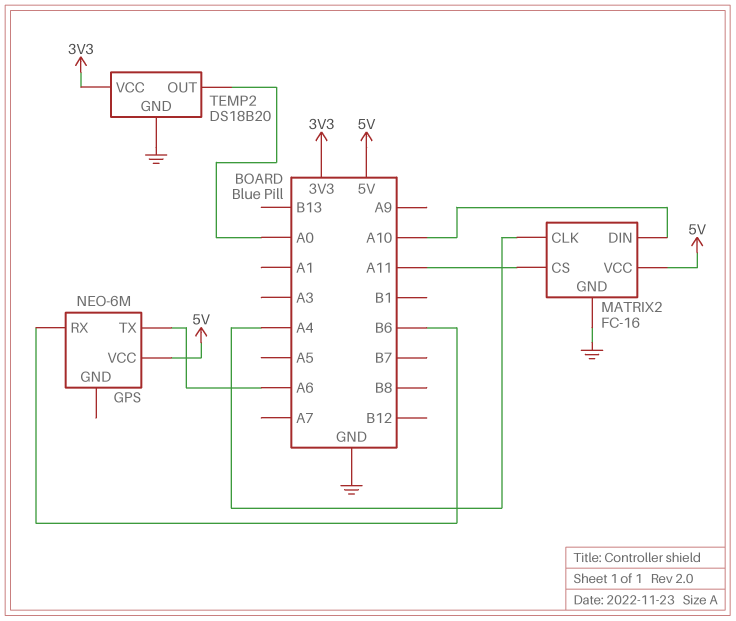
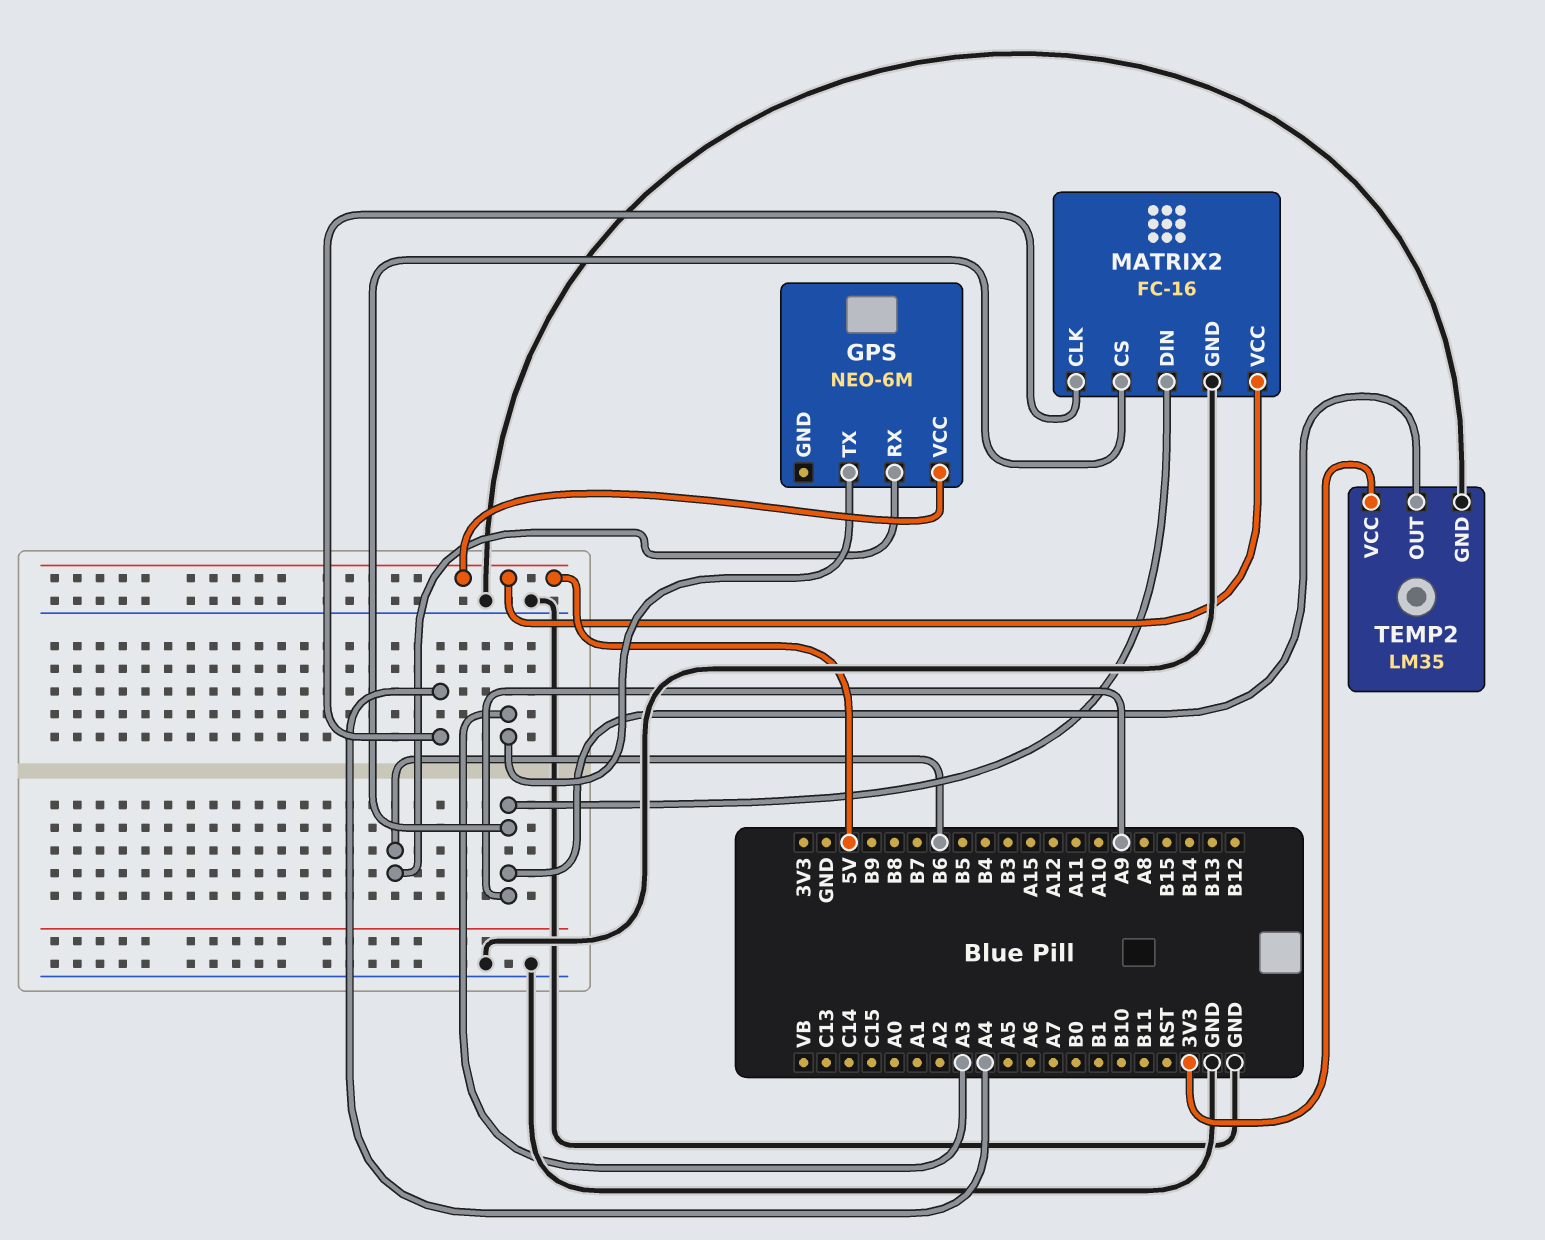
GPS pin TX: A6 -> A3
MATRIX2 pin CS: A11 -> A9
MATRIX2 pin DIN: A10 -> A9
TEMP2: DS18B20 -> LM35
TEMP2 pin OUT: A0 -> A9

